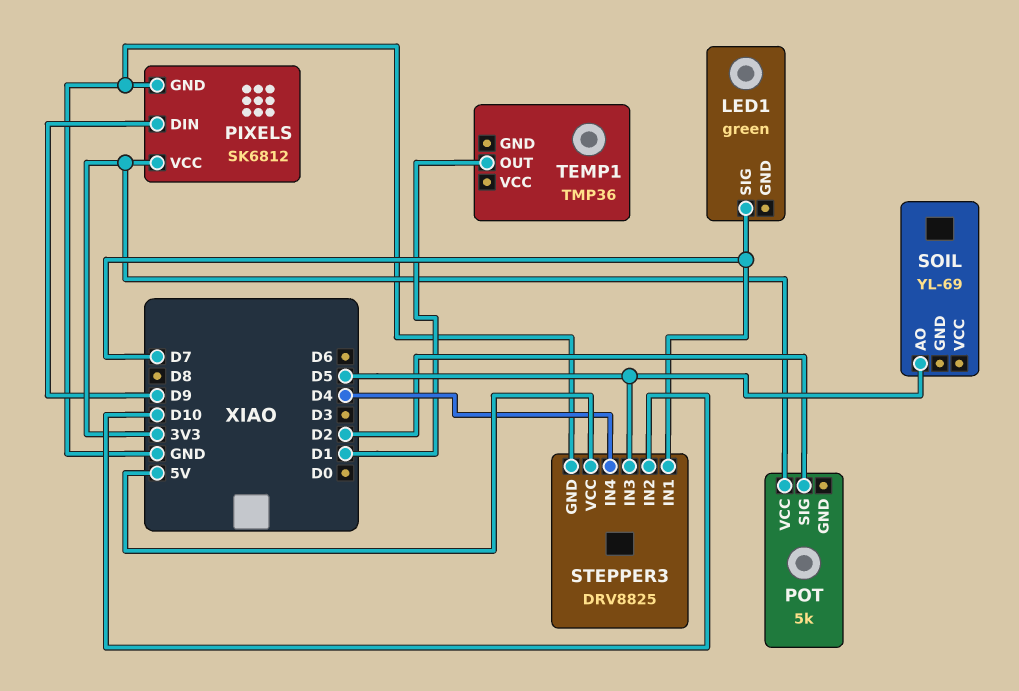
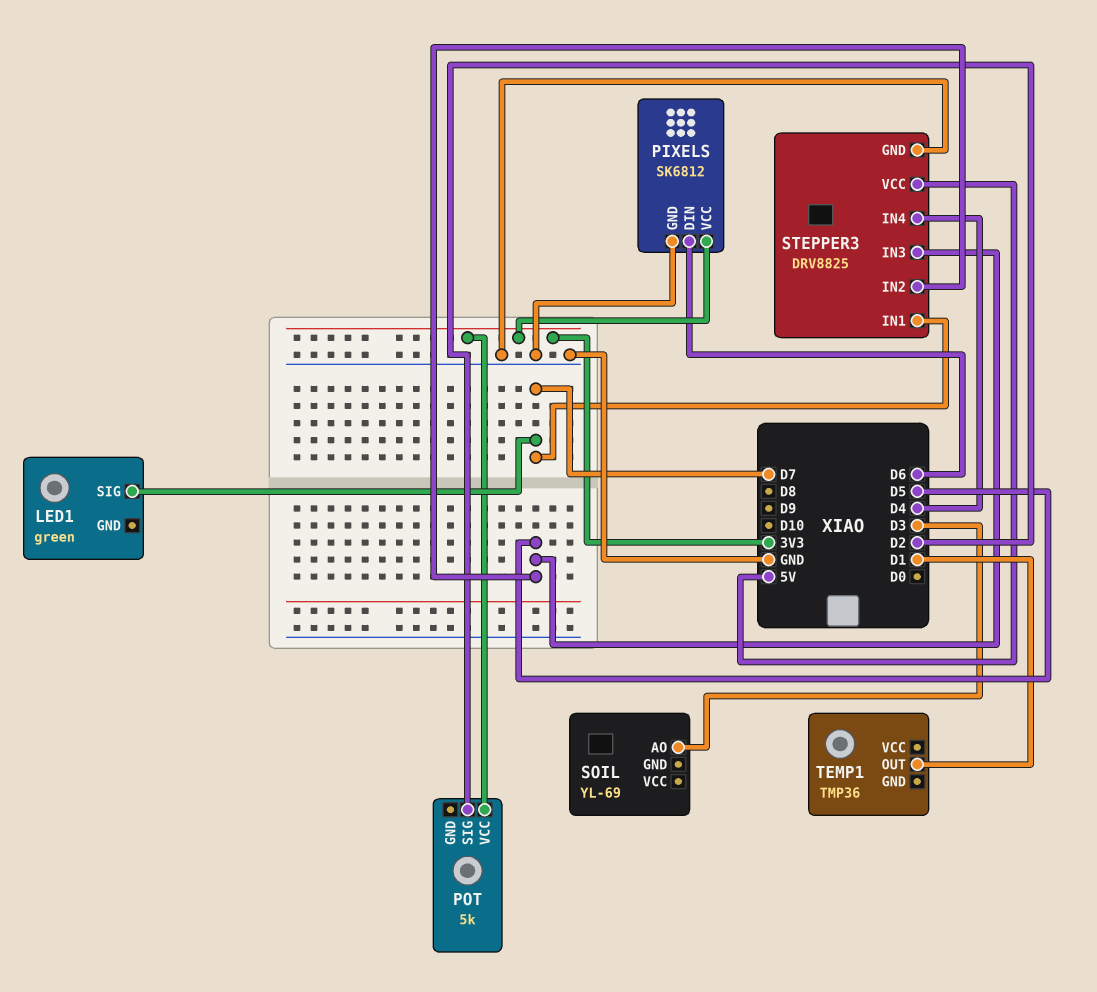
PIXELS pin DIN: D9 -> D6
SOIL pin AO: D5 -> D3
STEPPER3 pin IN2: D10 -> D5

